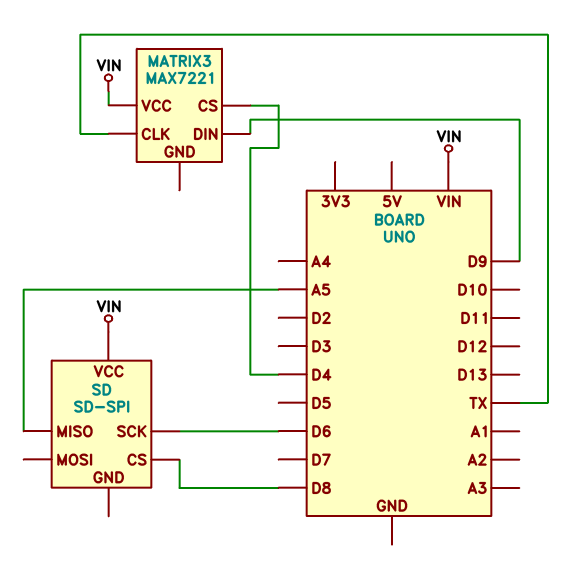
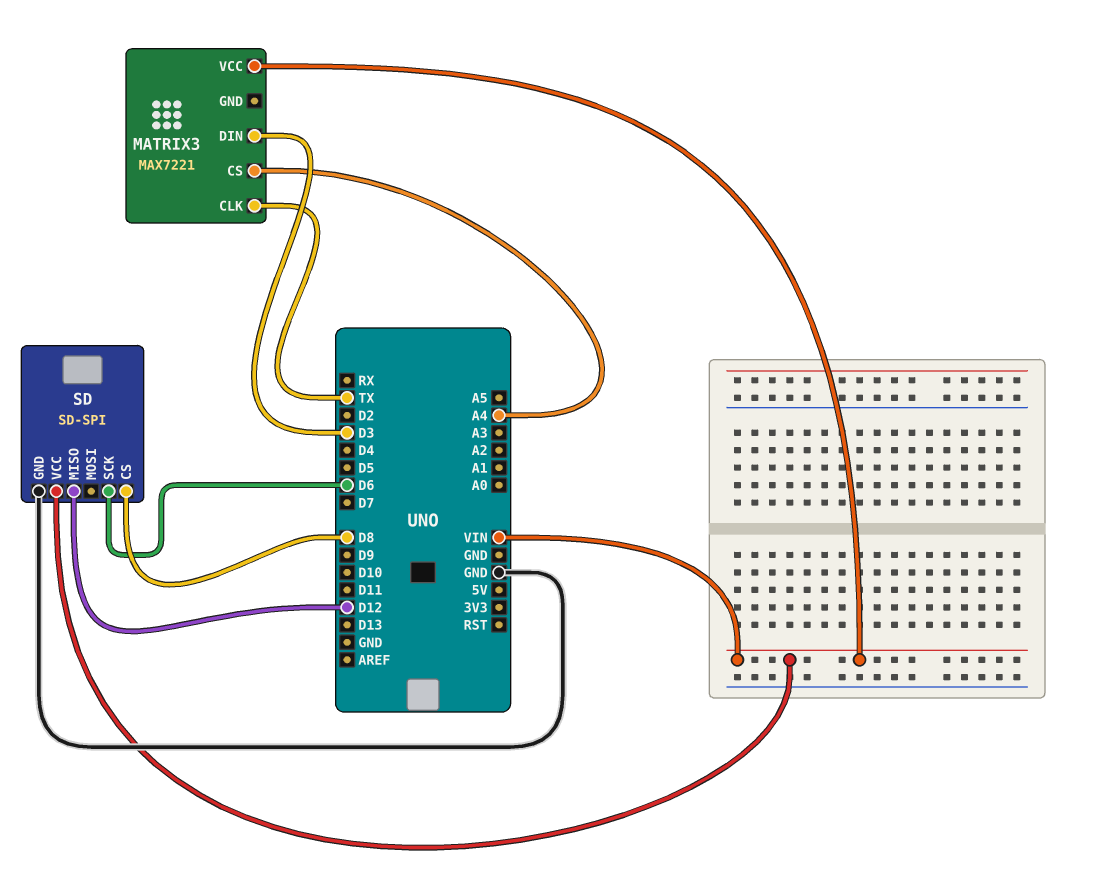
MATRIX3 pin CS: D4 -> A4
MATRIX3 pin DIN: D9 -> D3
SD pin GND: none -> GND
SD pin MISO: A5 -> D12

